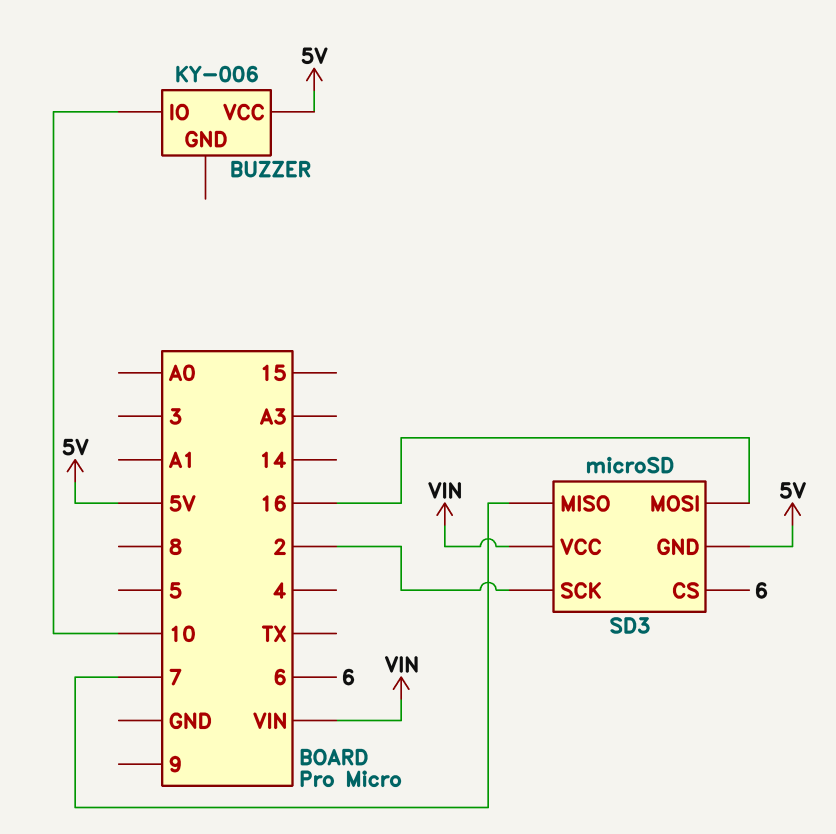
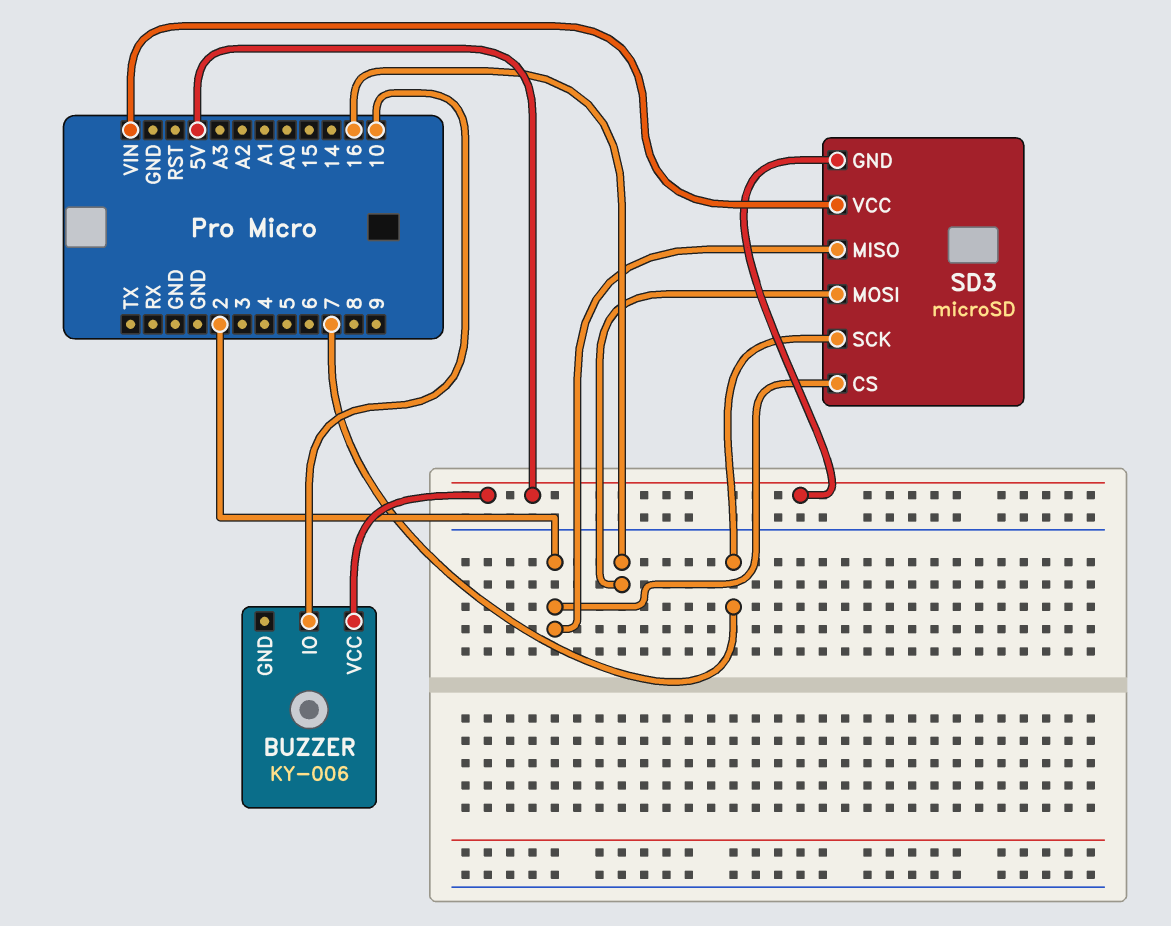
SD3 pin CS: 6 -> 2
SD3 pin MISO: 7 -> 2
SD3 pin SCK: 2 -> 7

